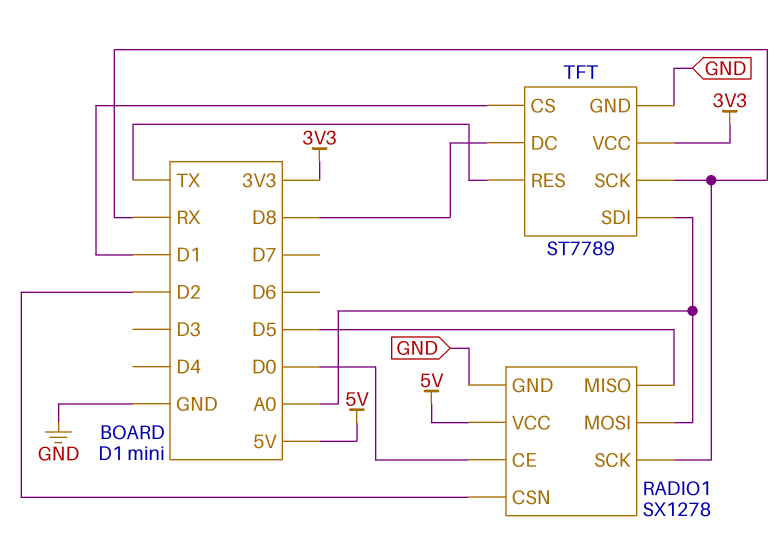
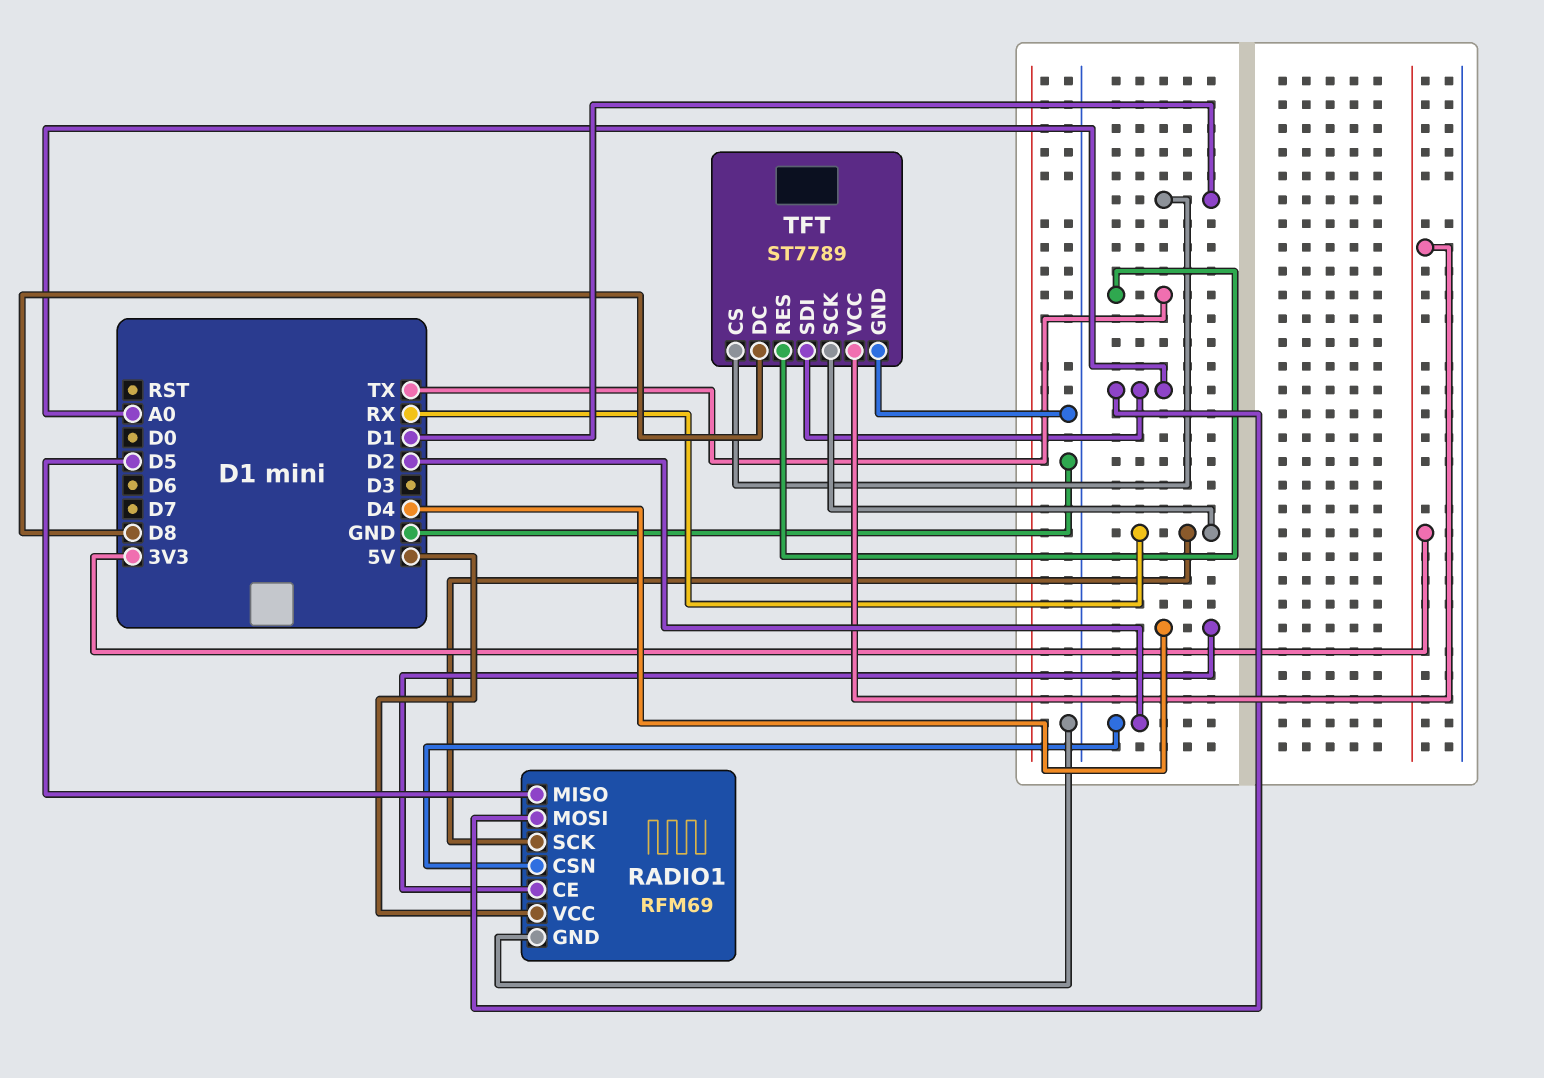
RADIO1: SX1278 -> RFM69
RADIO1 pin CE: D0 -> D4

